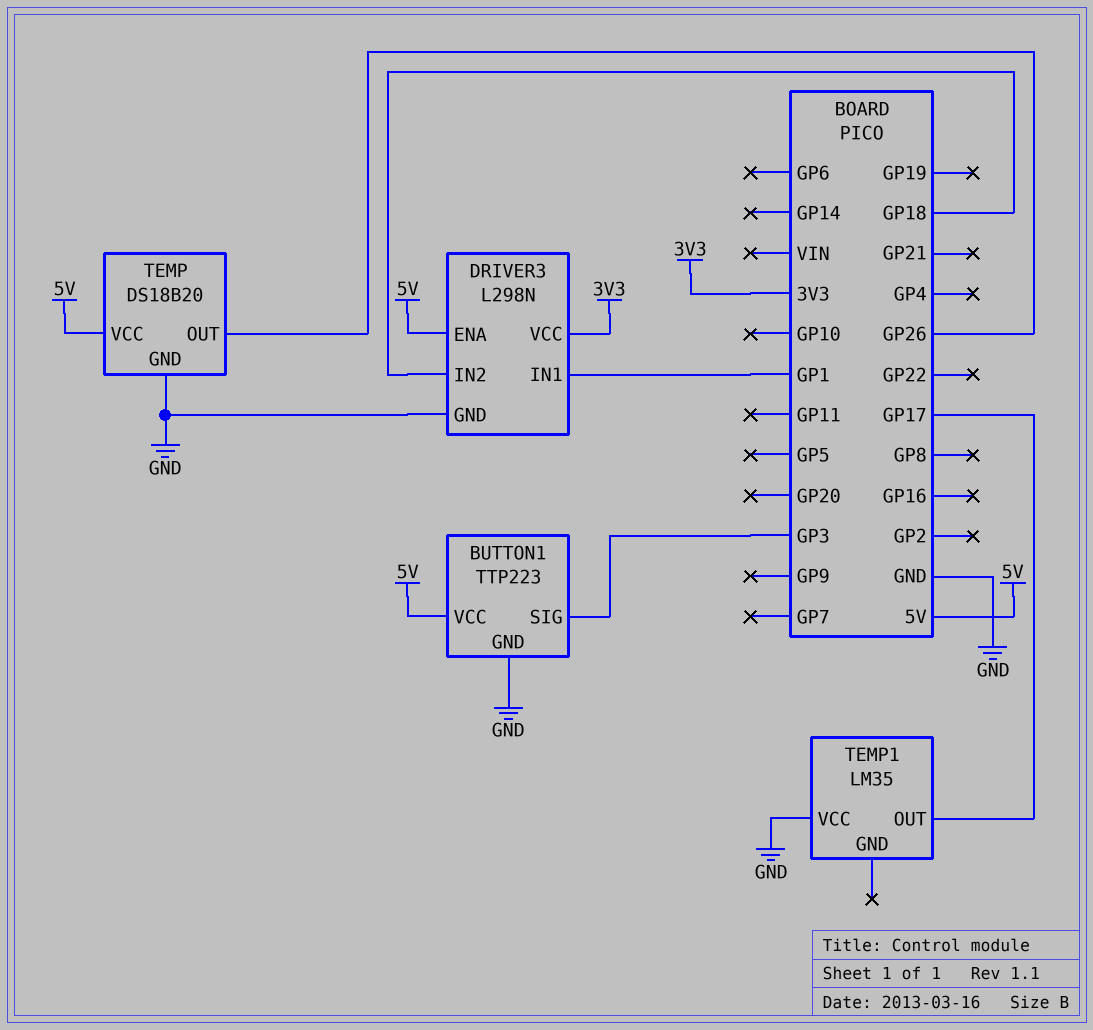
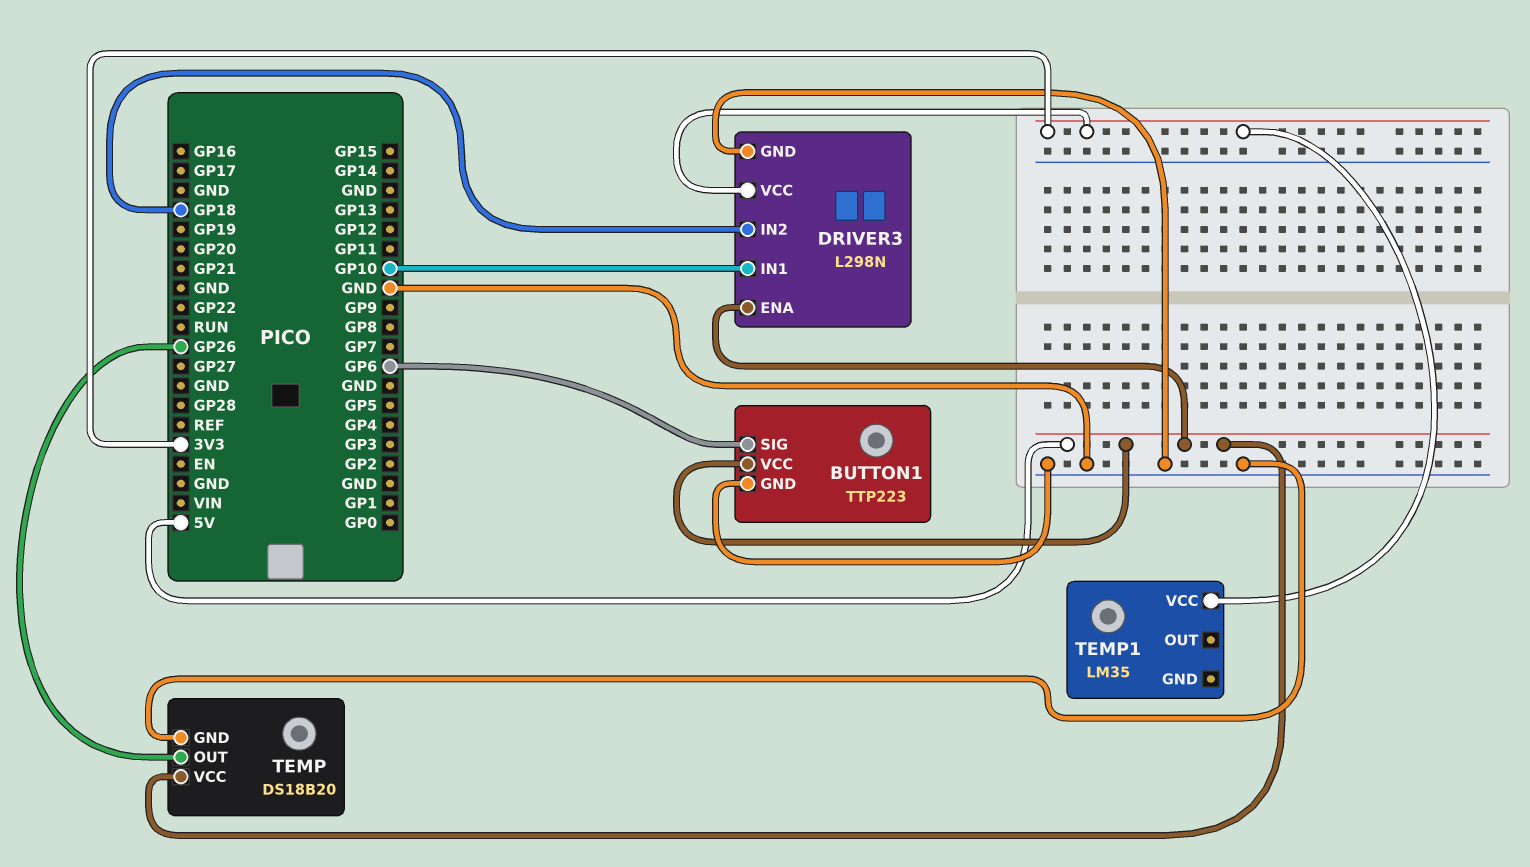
BUTTON1 pin SIG: GP3 -> GP6
DRIVER3 pin IN1: GP1 -> GP10
TEMP1 pin OUT: GP17 -> none
TEMP1 pin VCC: GND -> 3V3

